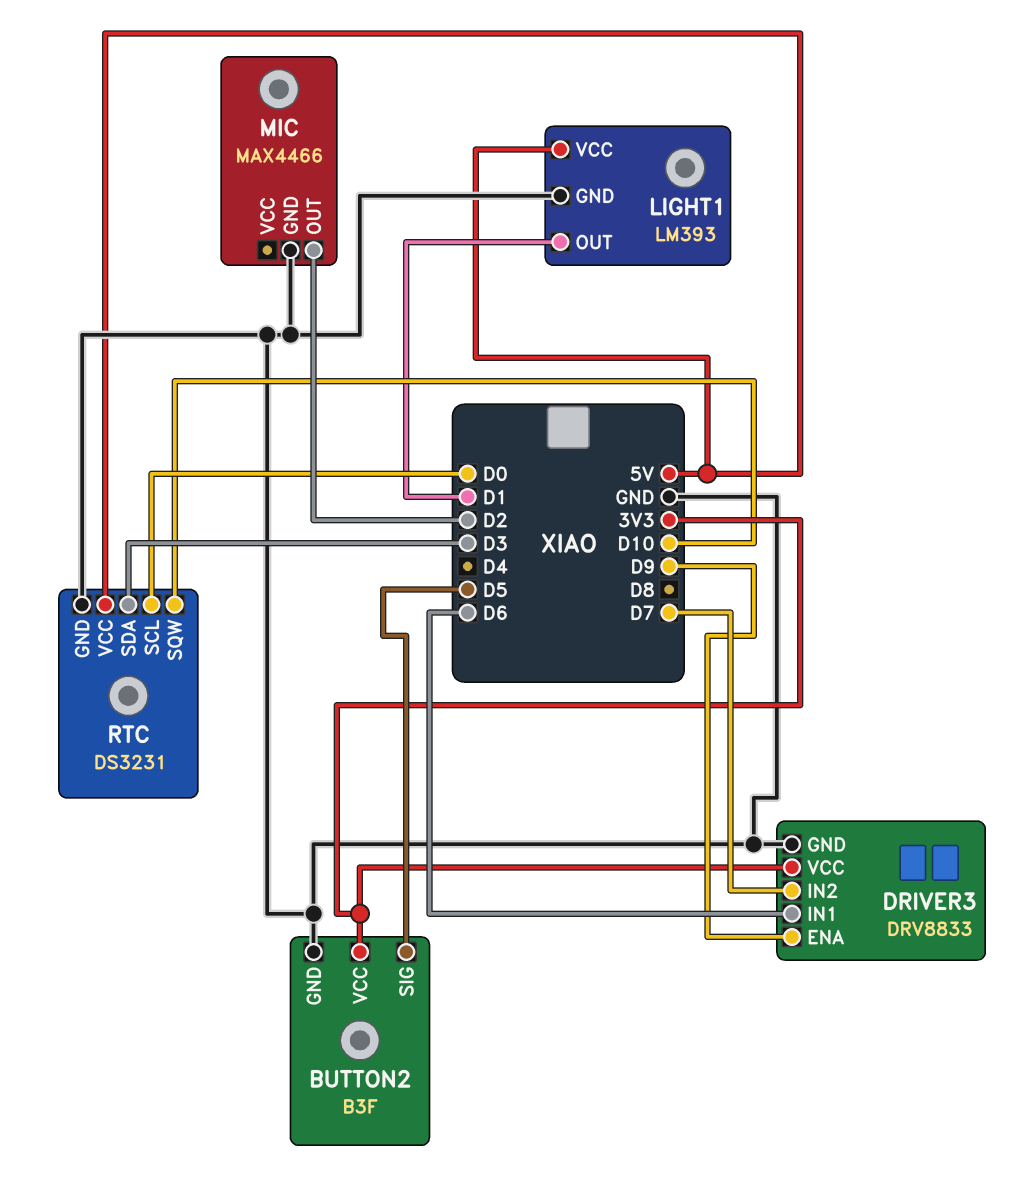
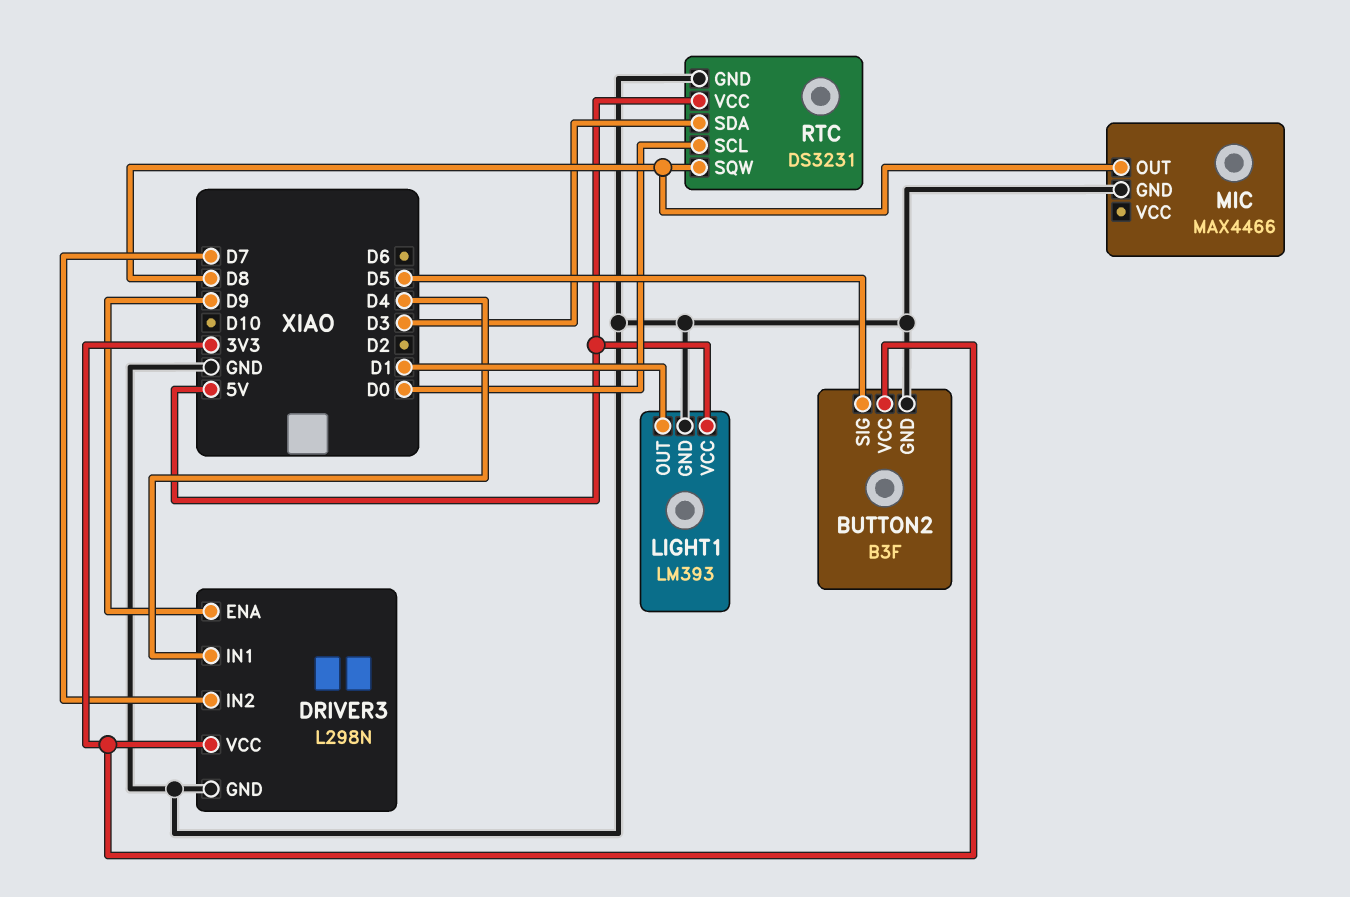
DRIVER3: DRV8833 -> L298N
DRIVER3 pin IN1: D6 -> D4
MIC pin OUT: D2 -> D8
RTC pin SQW: D10 -> D8

